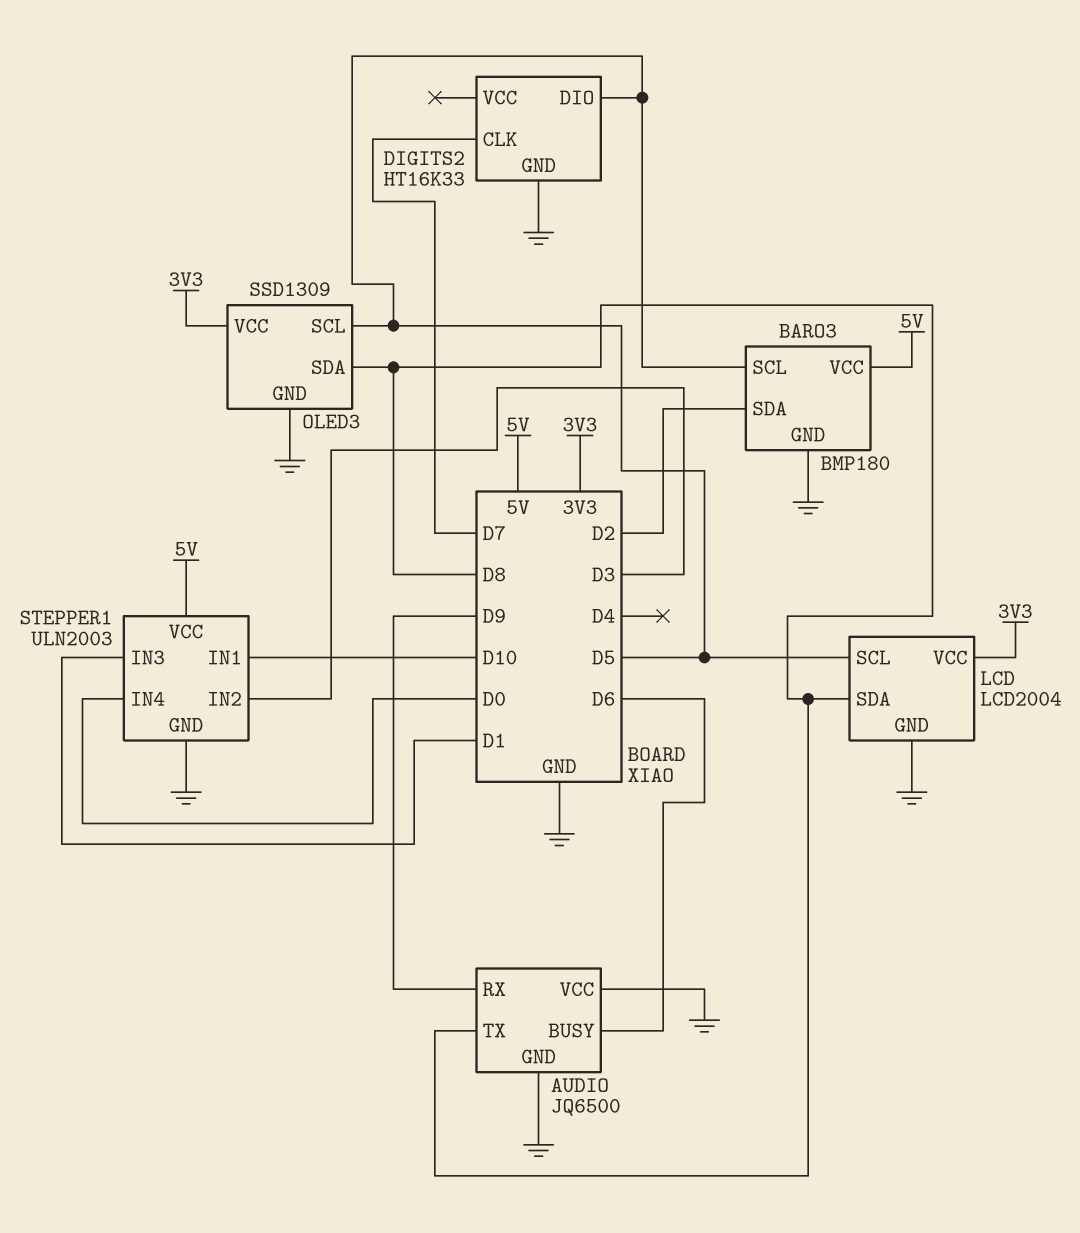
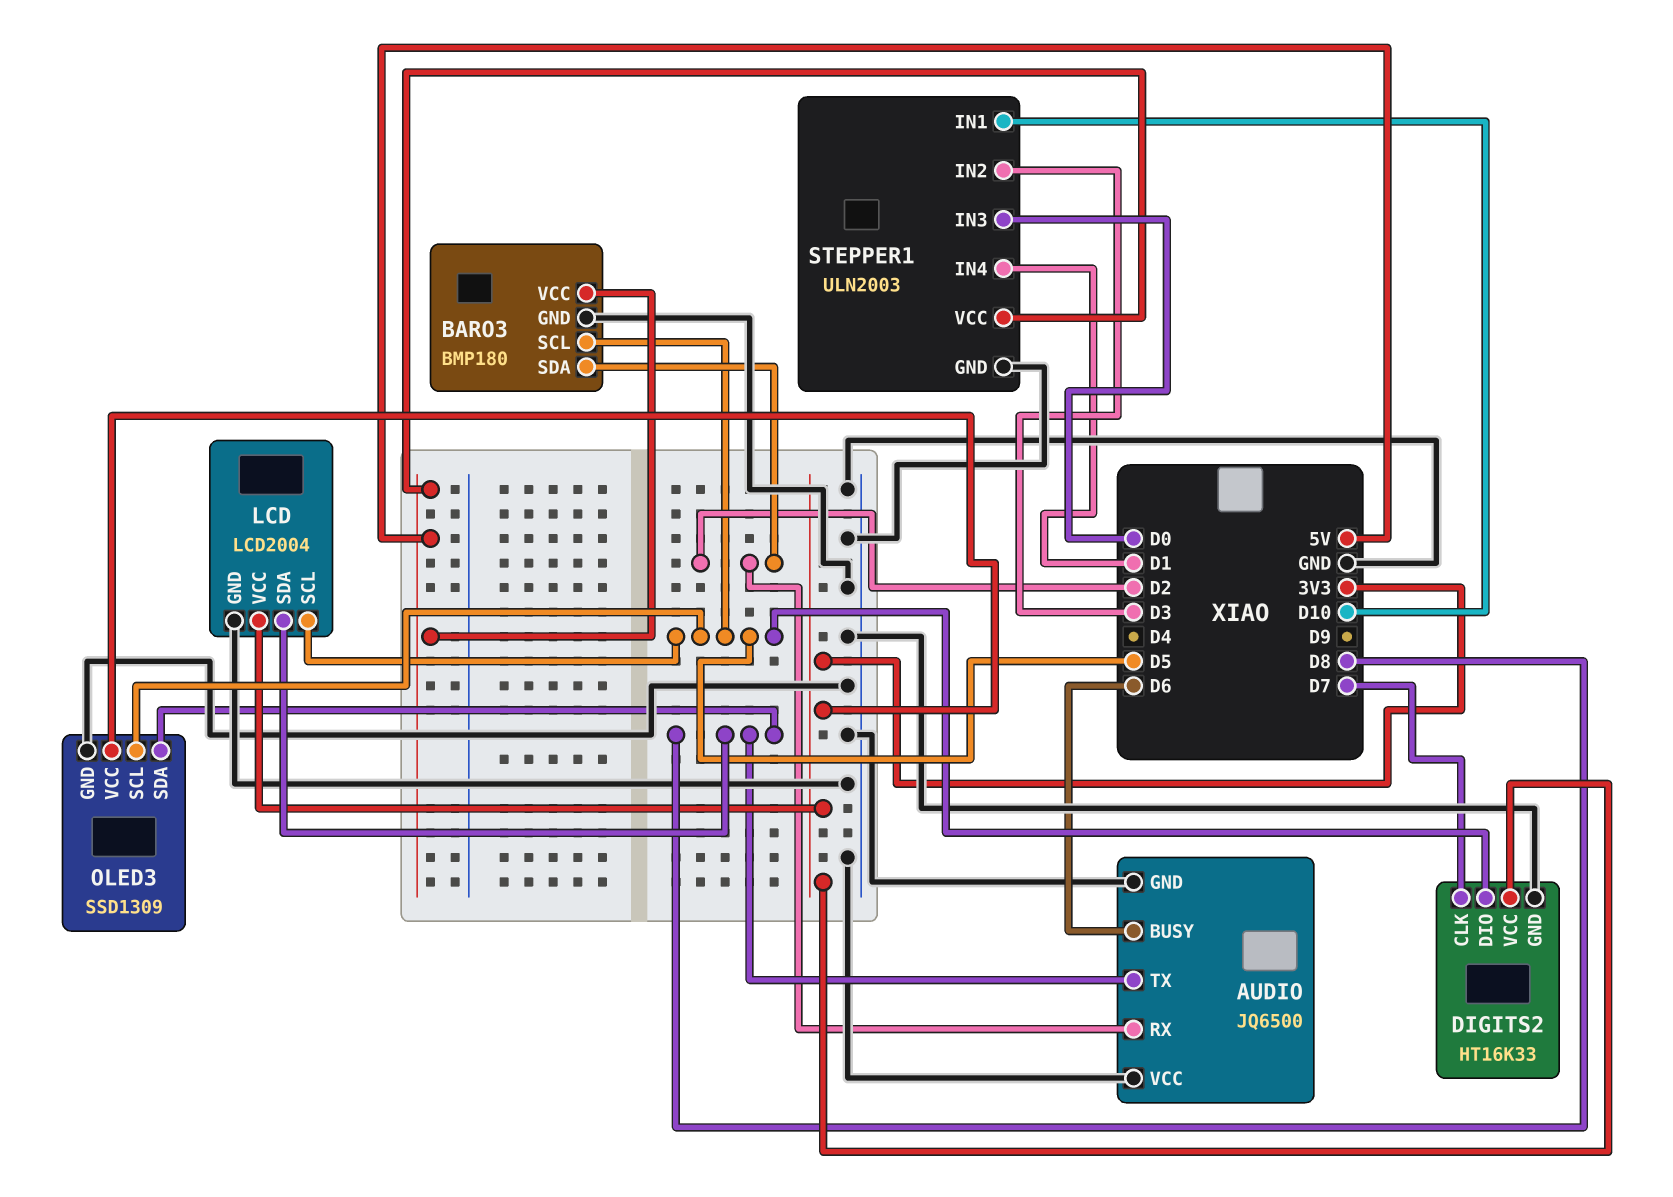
AUDIO pin RX: D9 -> D2
DIGITS2 pin VCC: none -> 3V3
STEPPER1 pin IN3: D1 -> D0
STEPPER1 pin IN4: D0 -> D1

